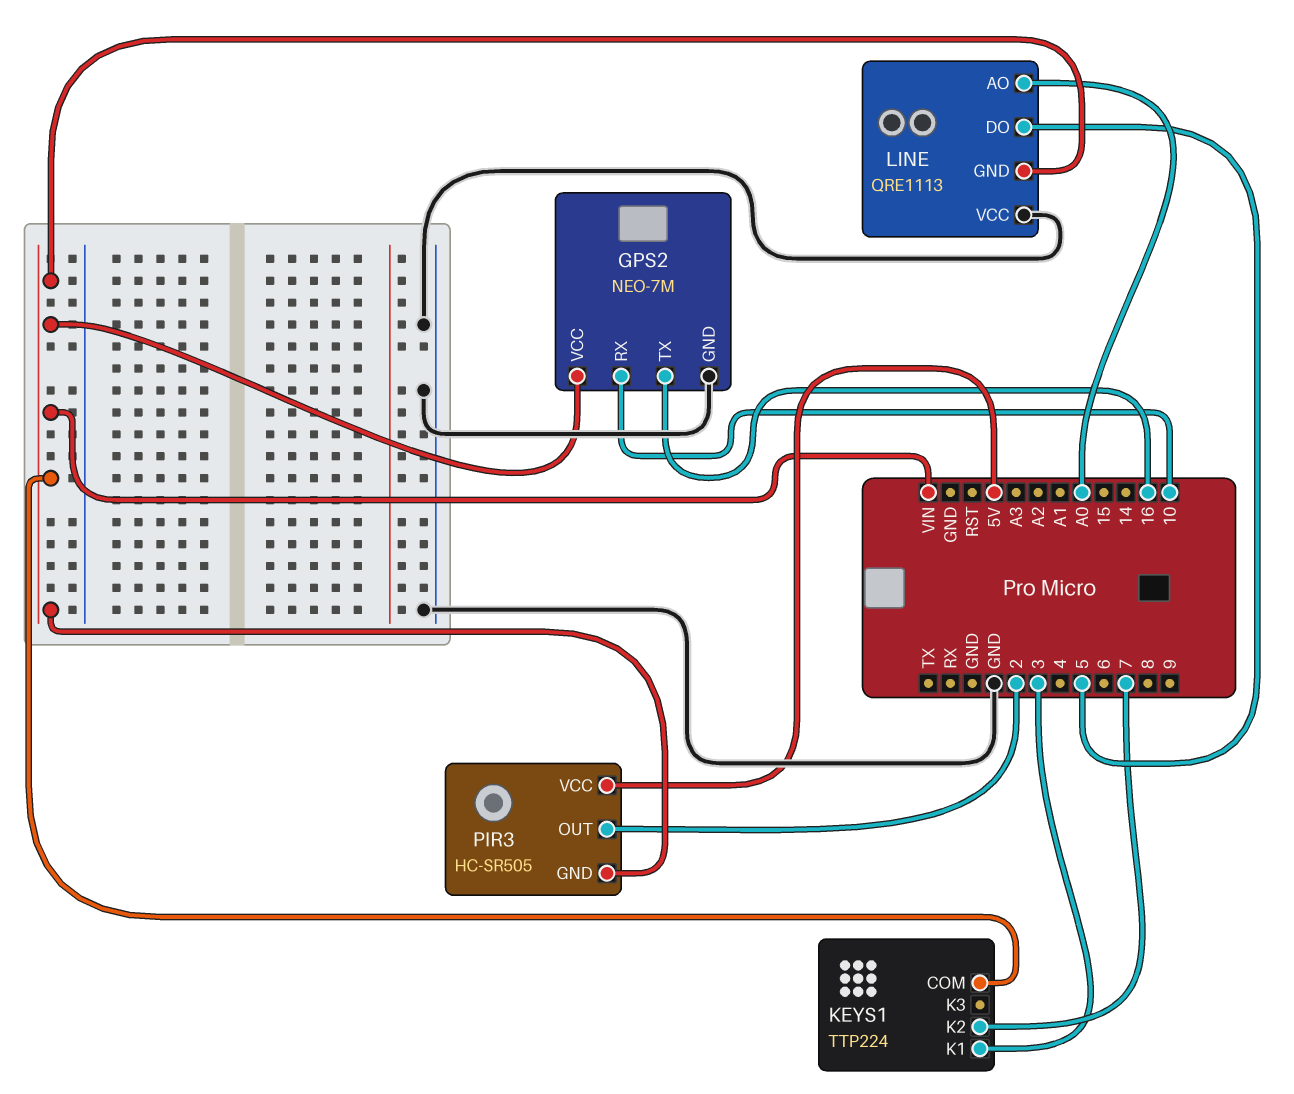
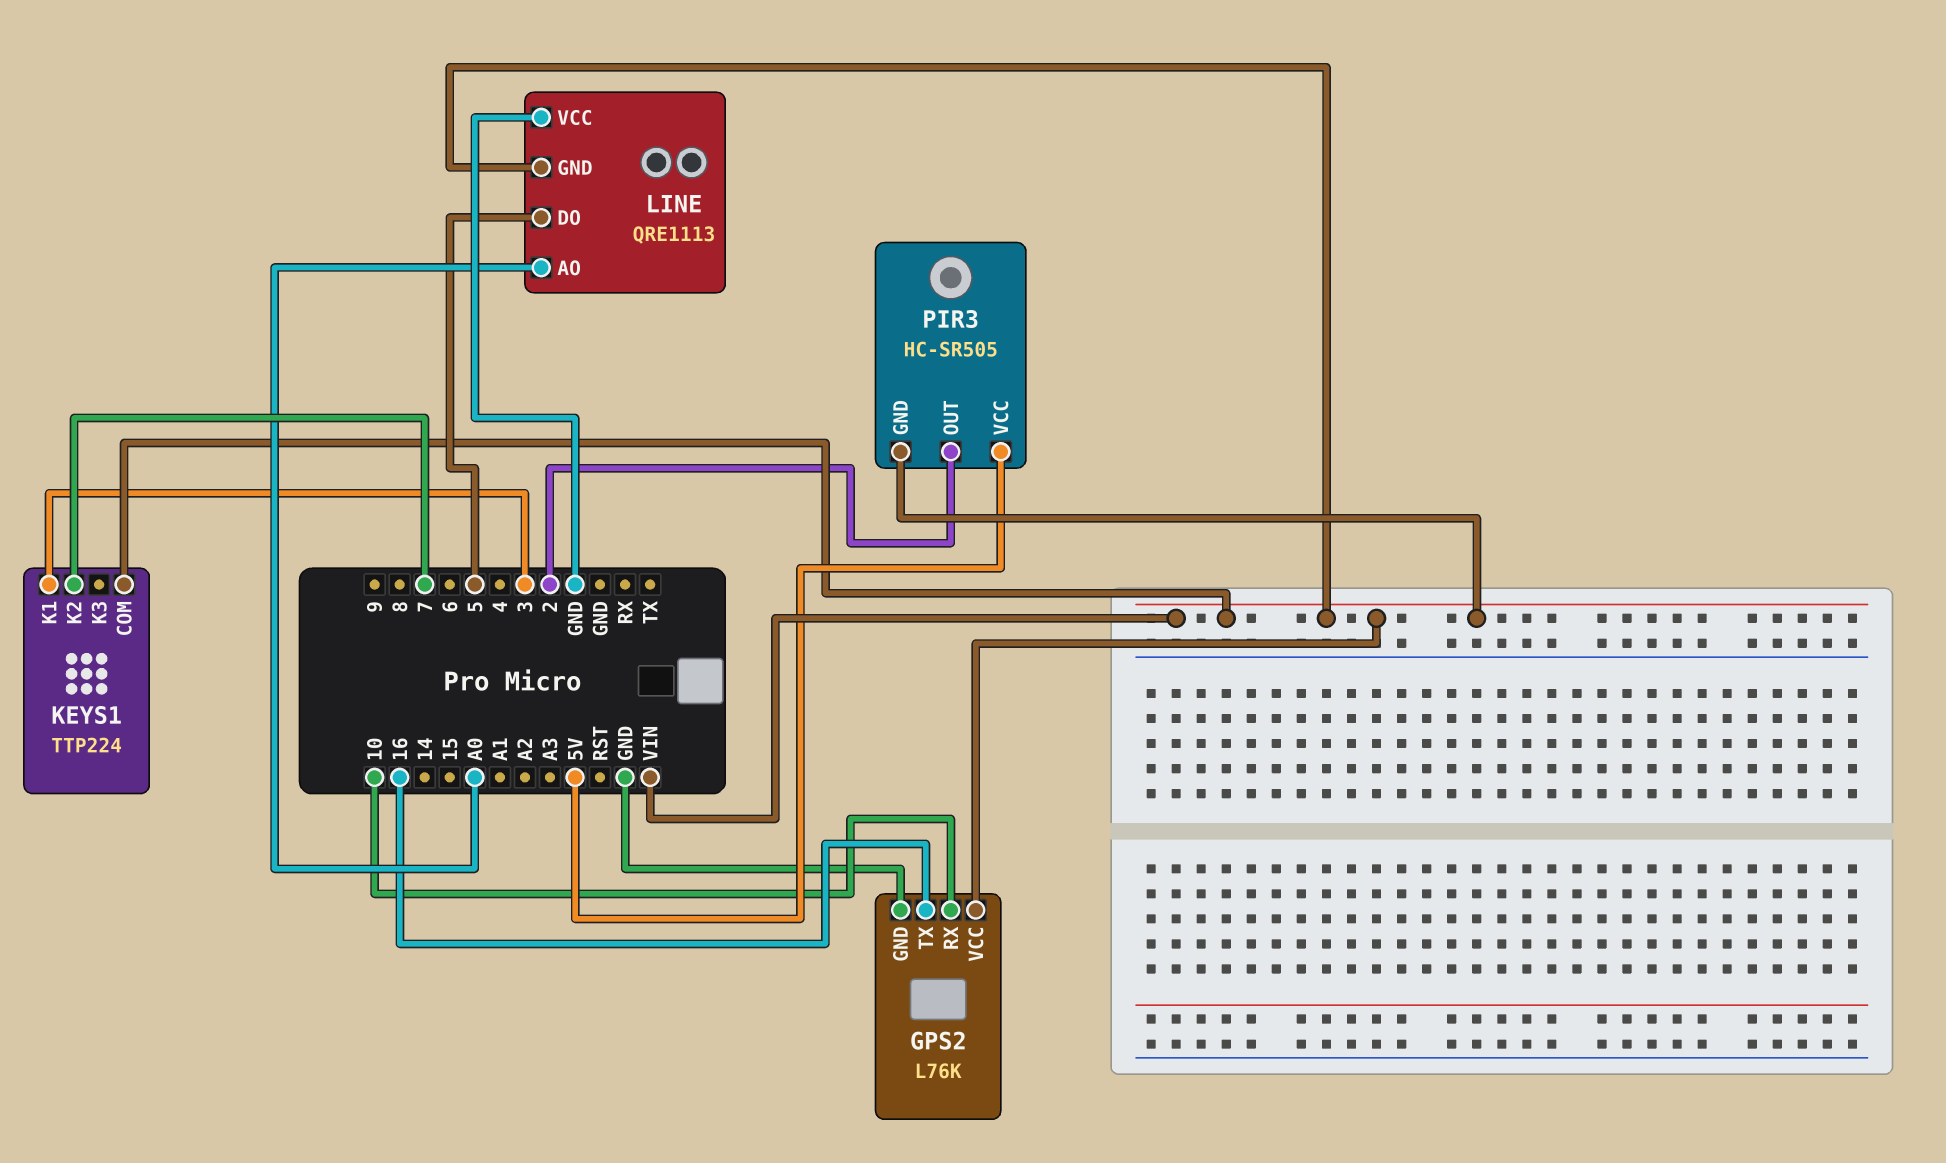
GPS2: NEO-7M -> L76K

